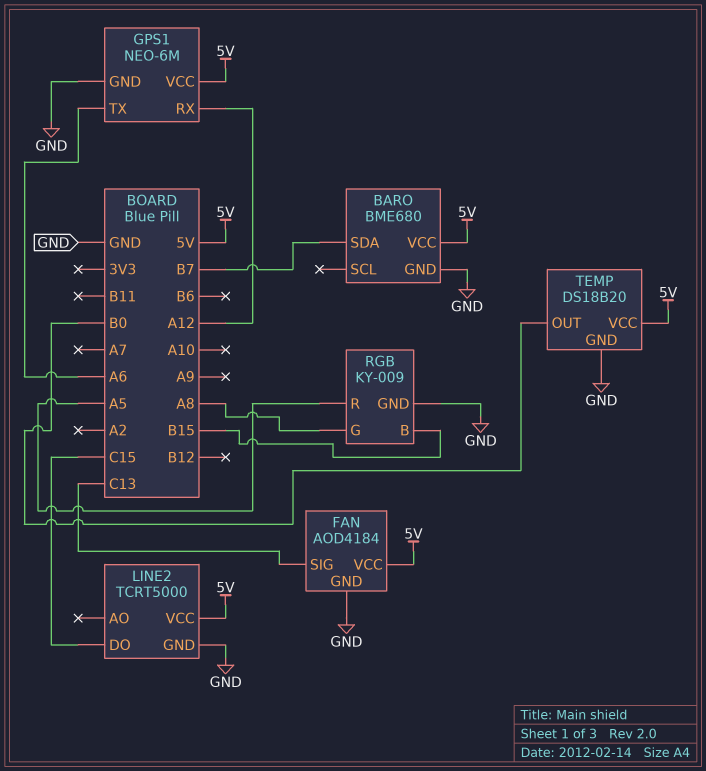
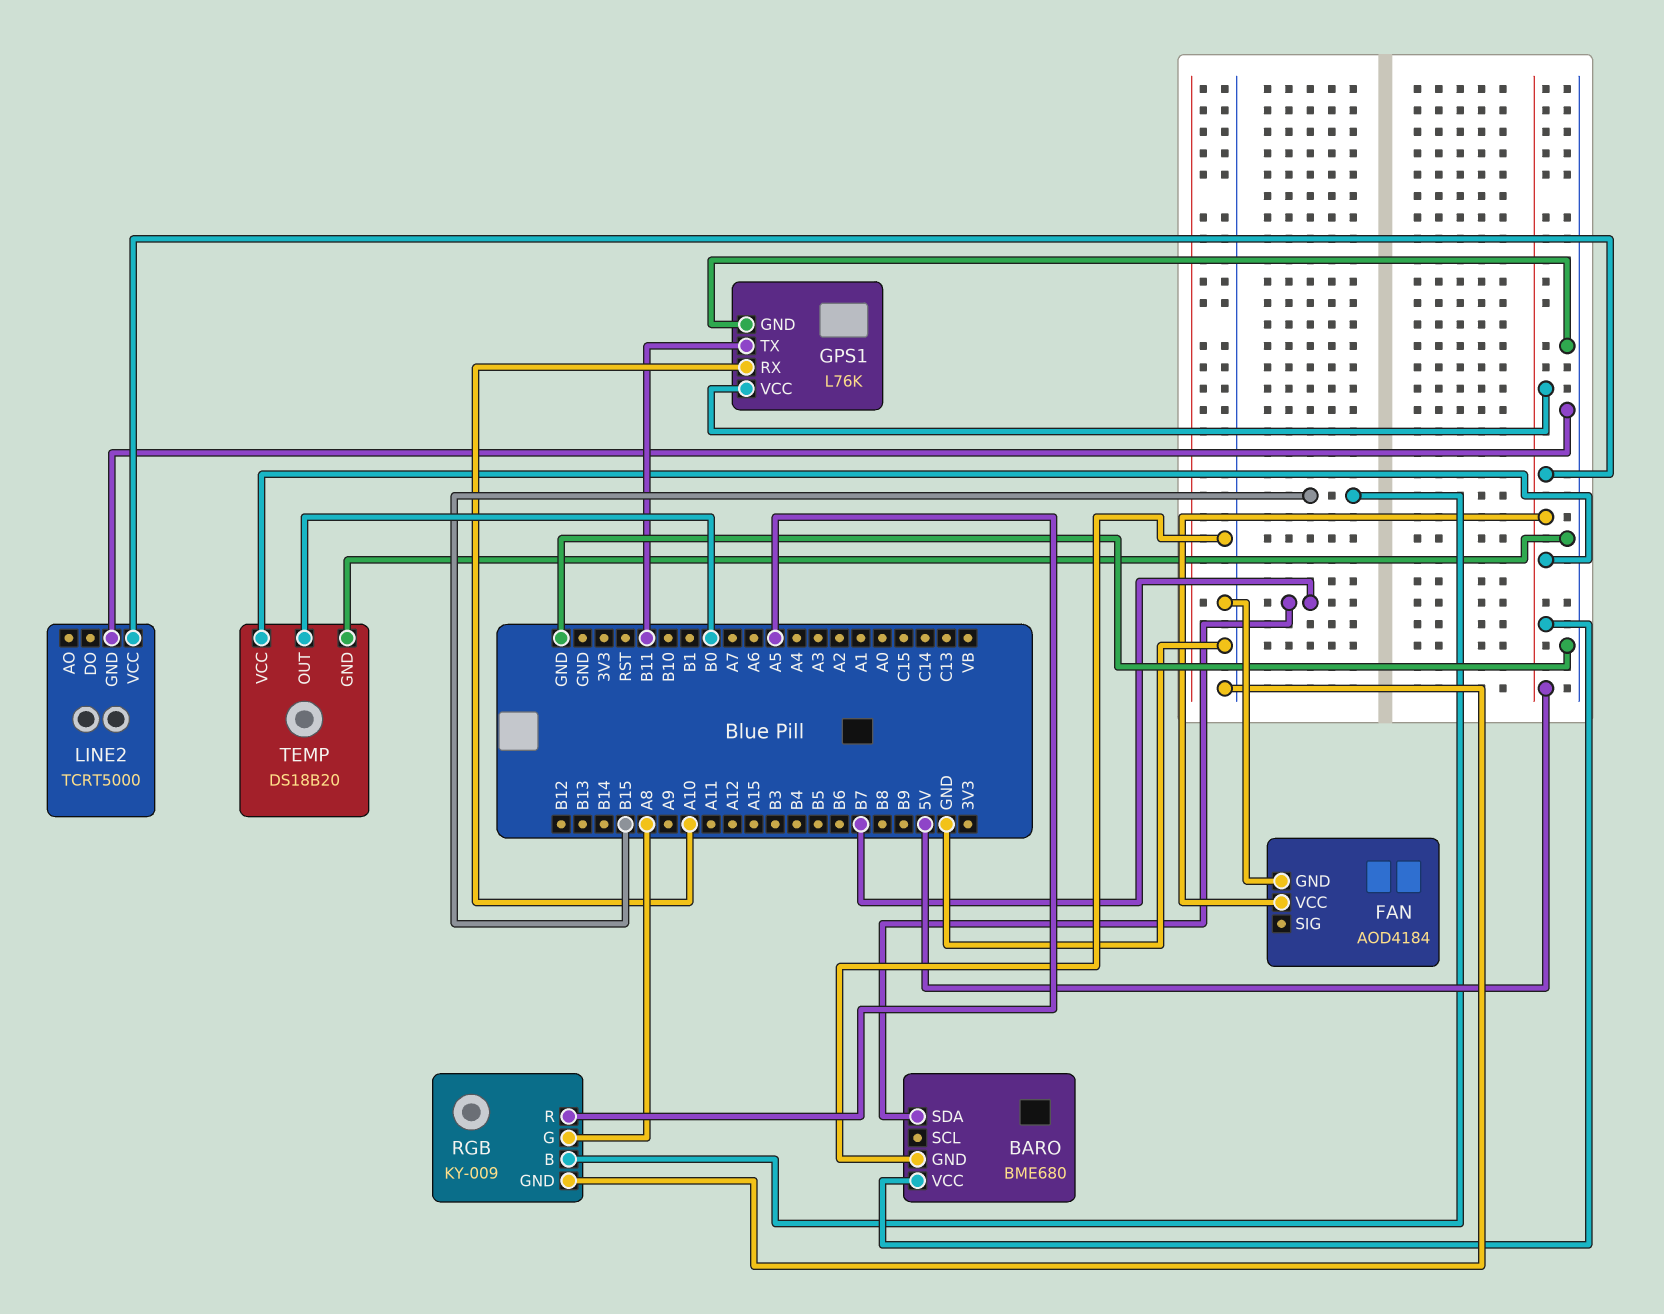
FAN pin SIG: C13 -> none
GPS1: NEO-6M -> L76K
GPS1 pin RX: A12 -> A10
GPS1 pin TX: A6 -> B11
LINE2 pin DO: C15 -> none

